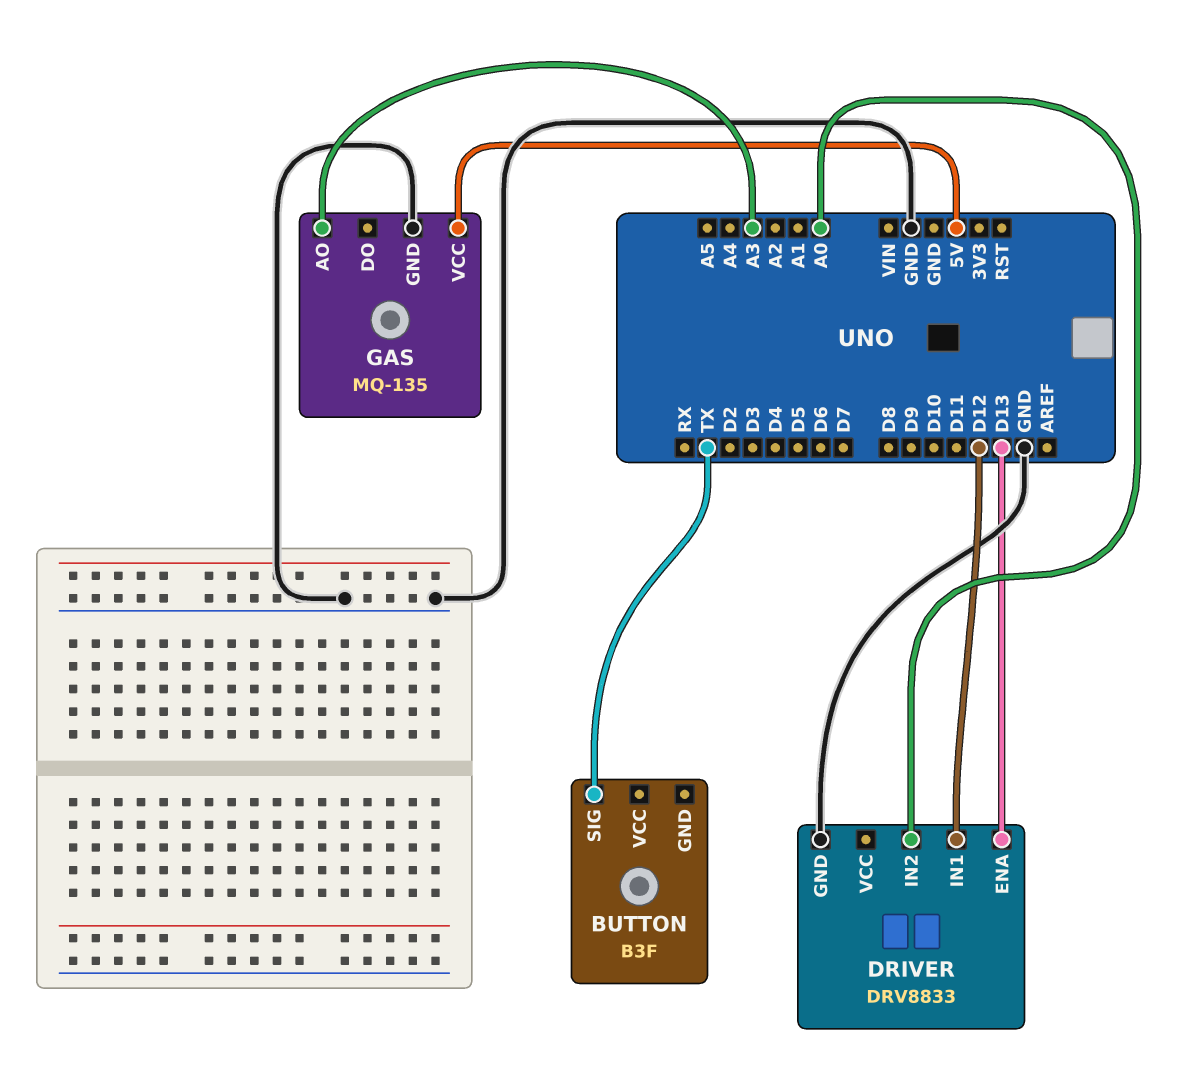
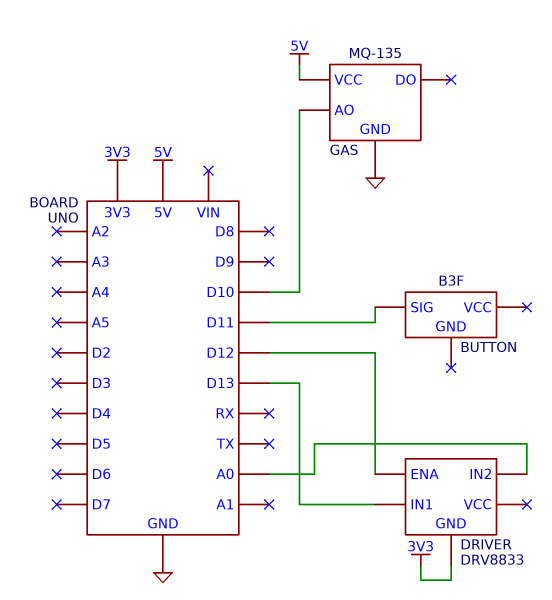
BUTTON pin SIG: TX -> D11
DRIVER pin ENA: D13 -> D12
DRIVER pin GND: GND -> 3V3
DRIVER pin IN1: D12 -> D13
GAS pin AO: A3 -> D10

